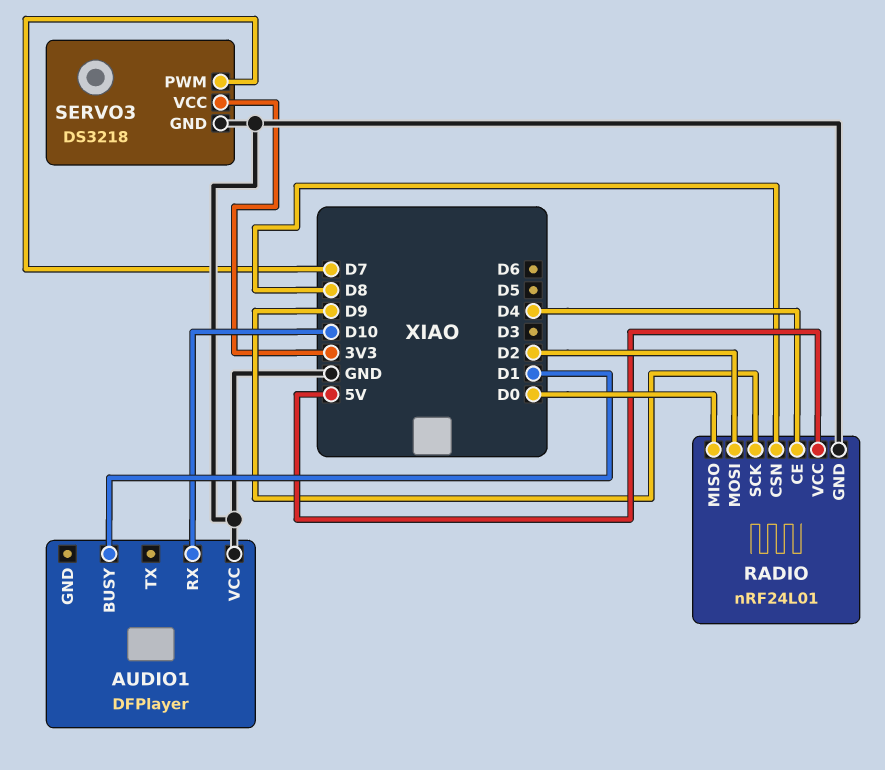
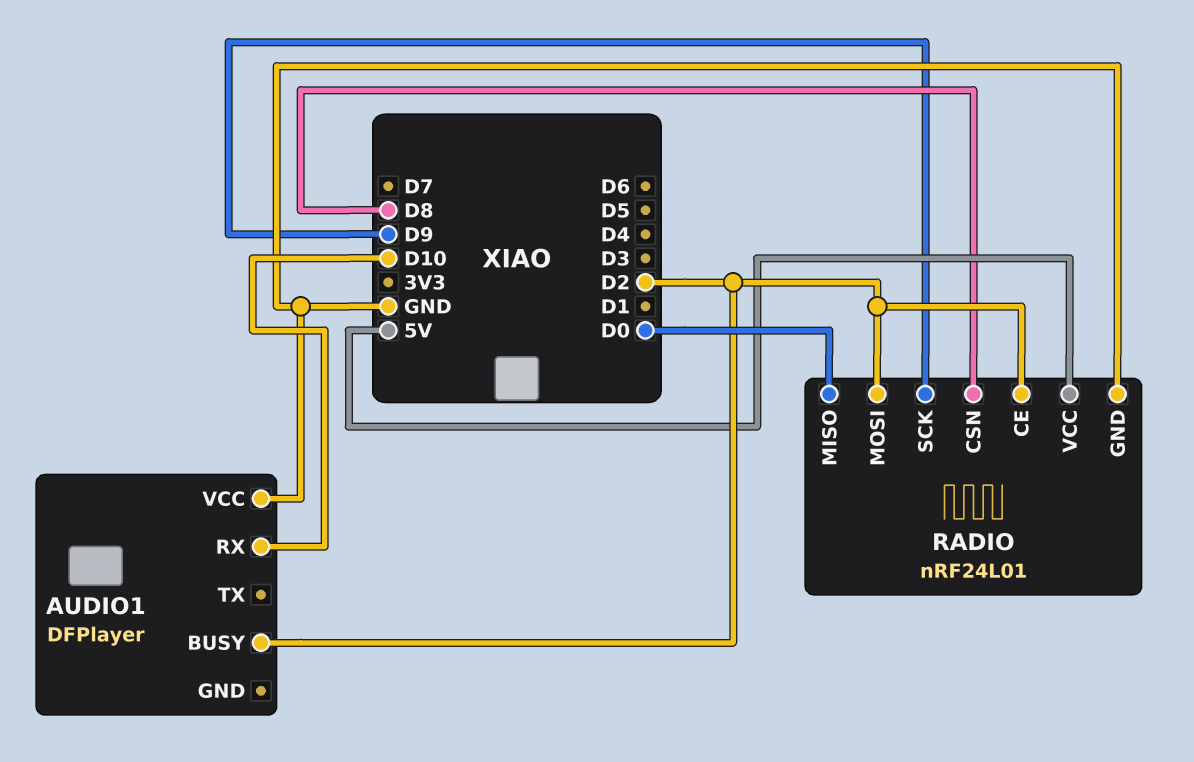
AUDIO1 pin BUSY: D1 -> D2
RADIO pin CE: D4 -> D2
SERVO3: DS3218 -> none
SERVO3 pin GND: GND -> none
SERVO3 pin PWM: D7 -> none
SERVO3 pin VCC: 3V3 -> none

